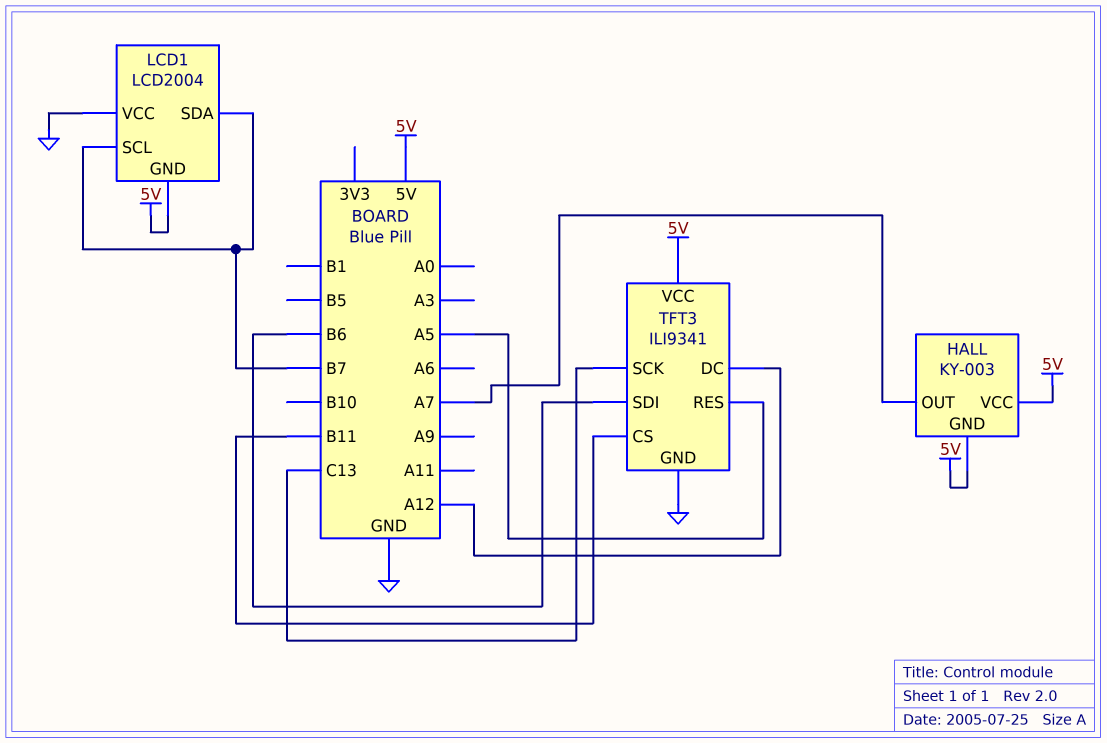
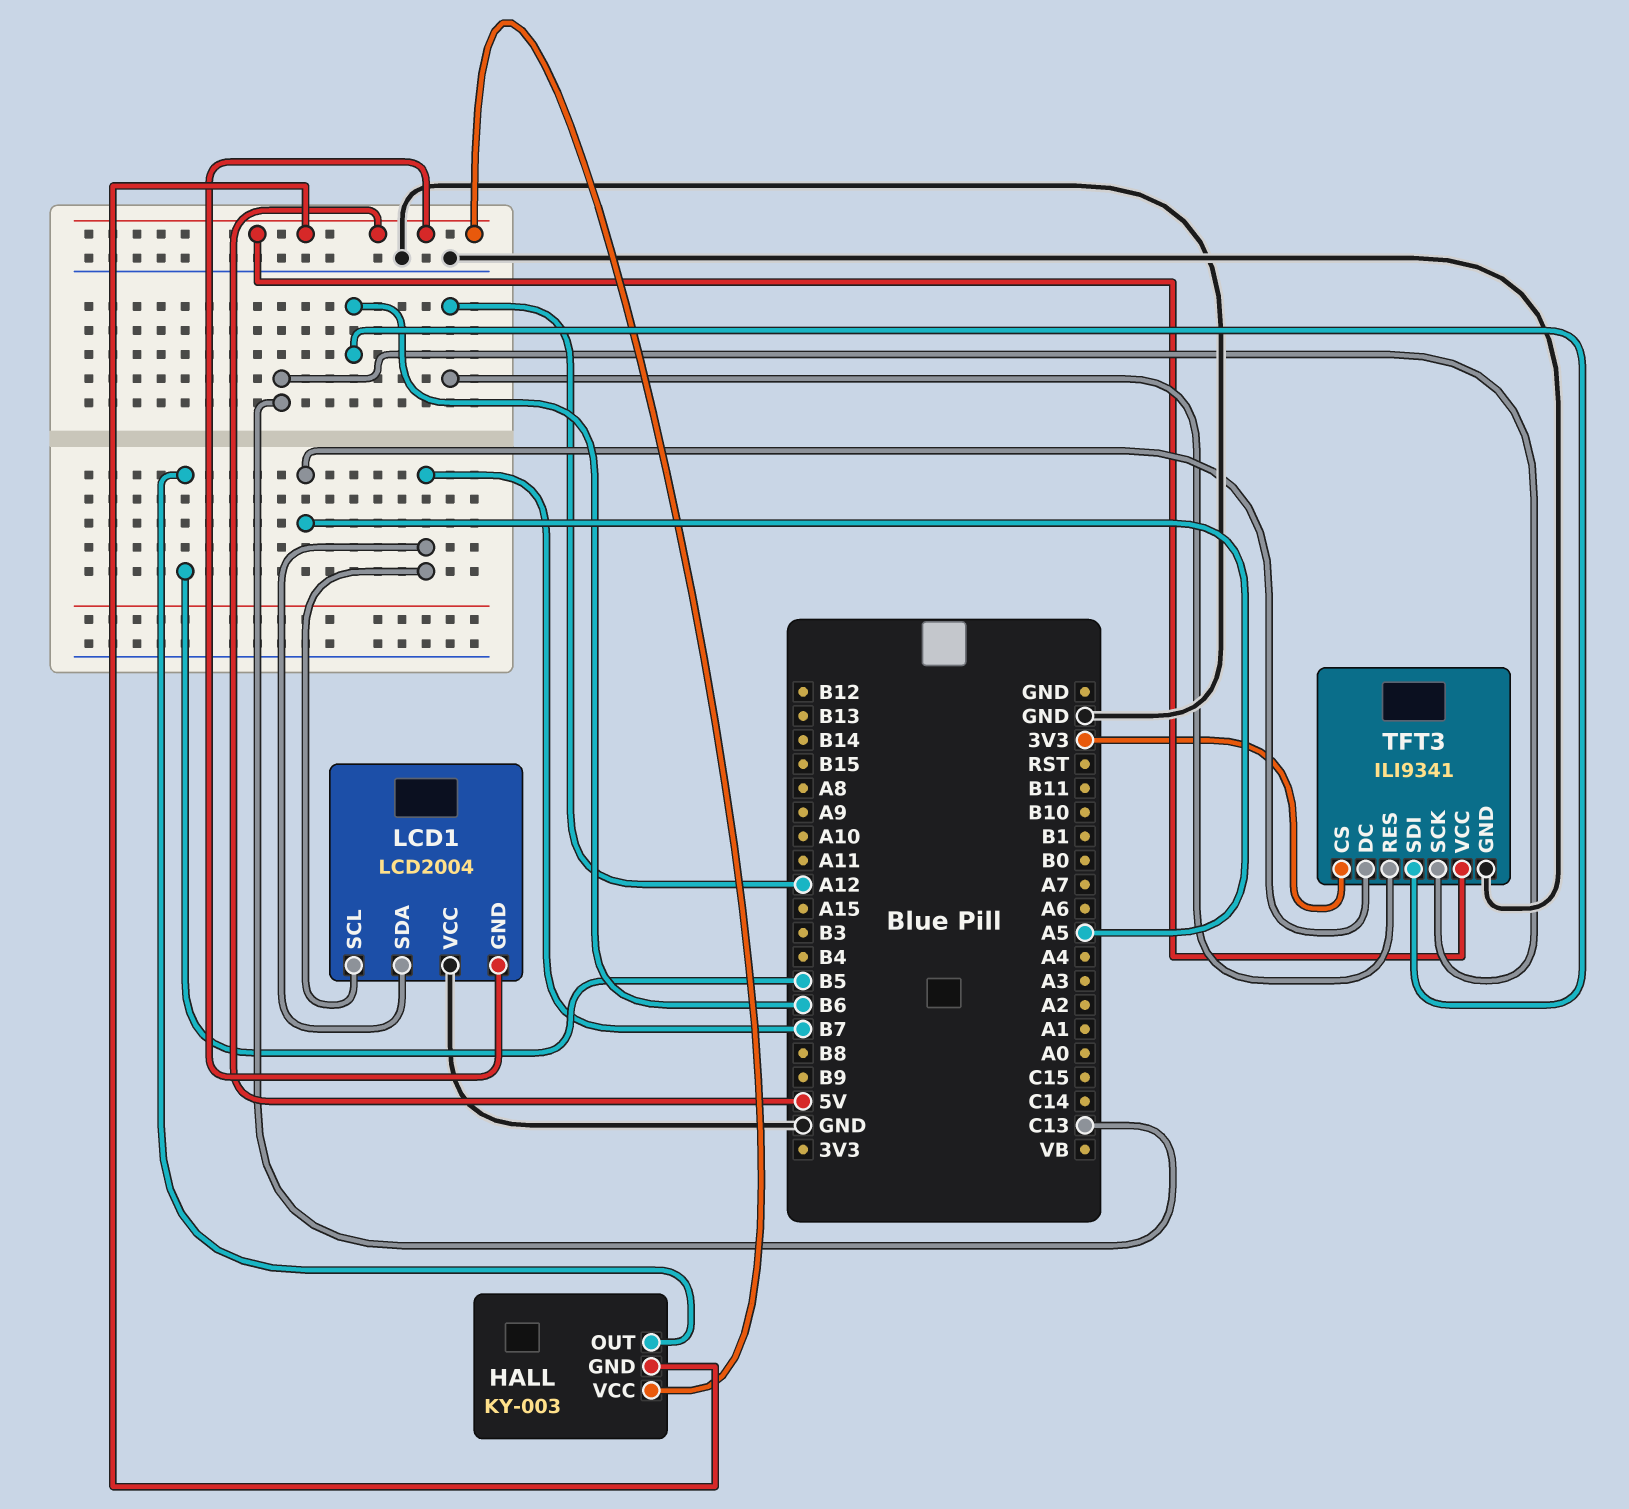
HALL pin OUT: A7 -> B5
TFT3 pin CS: B11 -> 3V3
TFT3 pin DC: A12 -> A5
TFT3 pin RES: A5 -> A12

